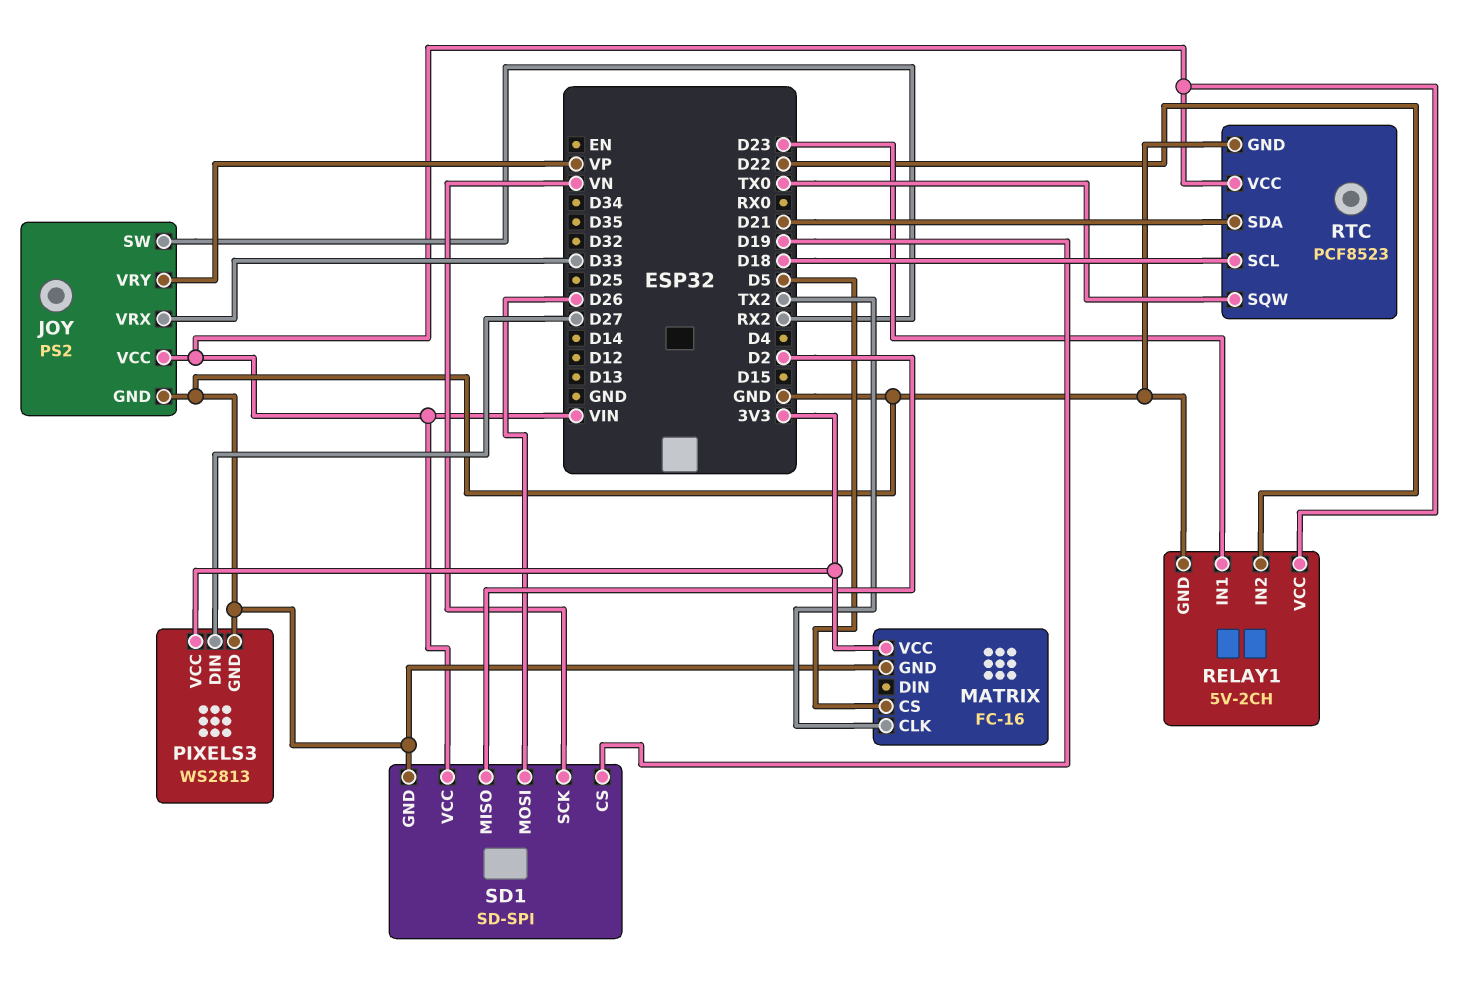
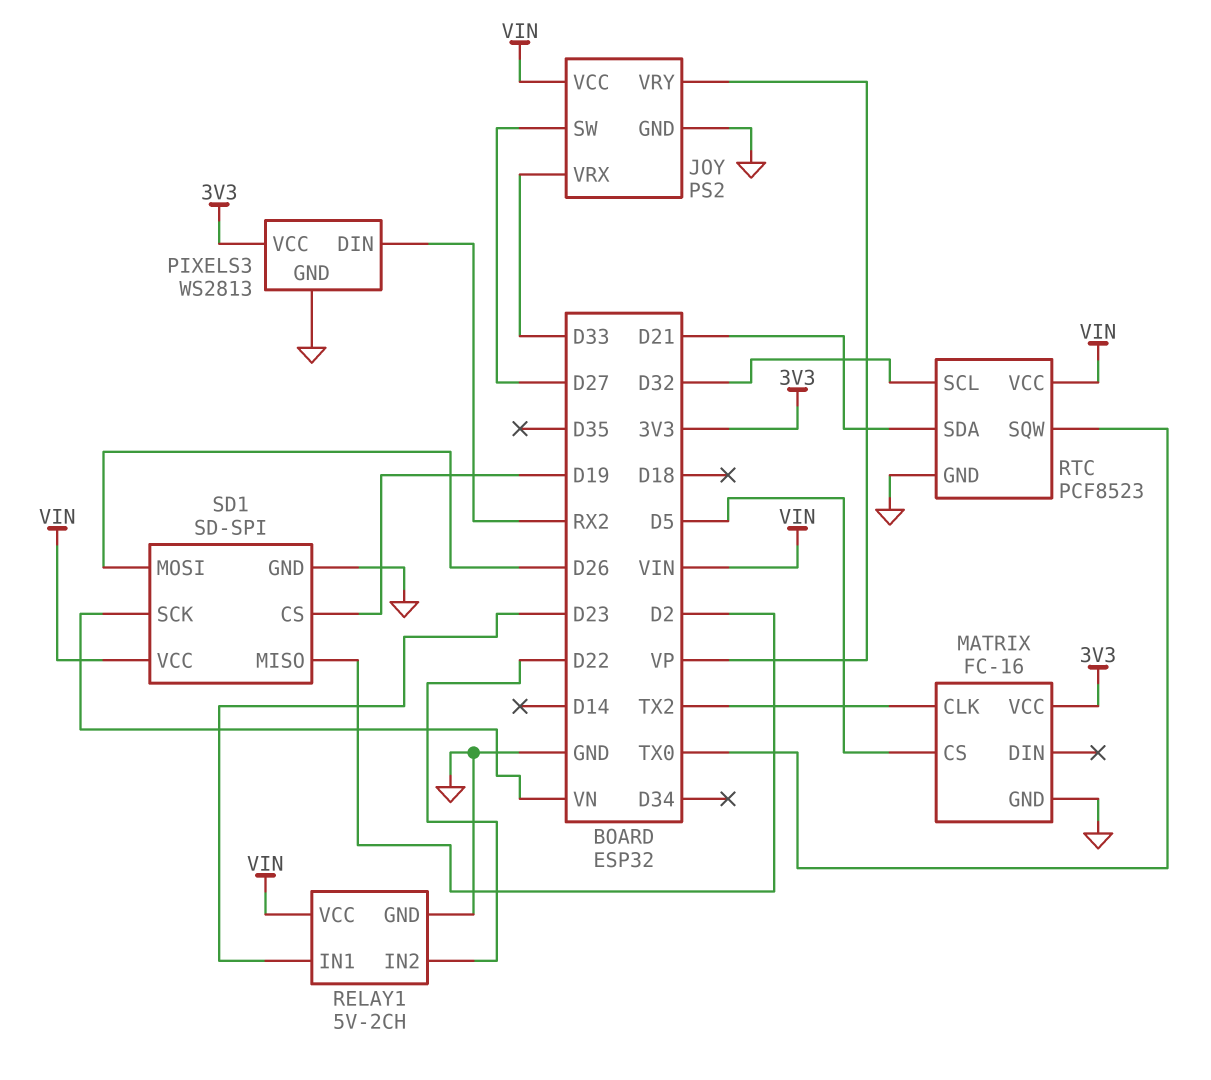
JOY pin SW: RX2 -> D27
PIXELS3 pin DIN: D27 -> RX2
RTC pin SCL: D18 -> D32

